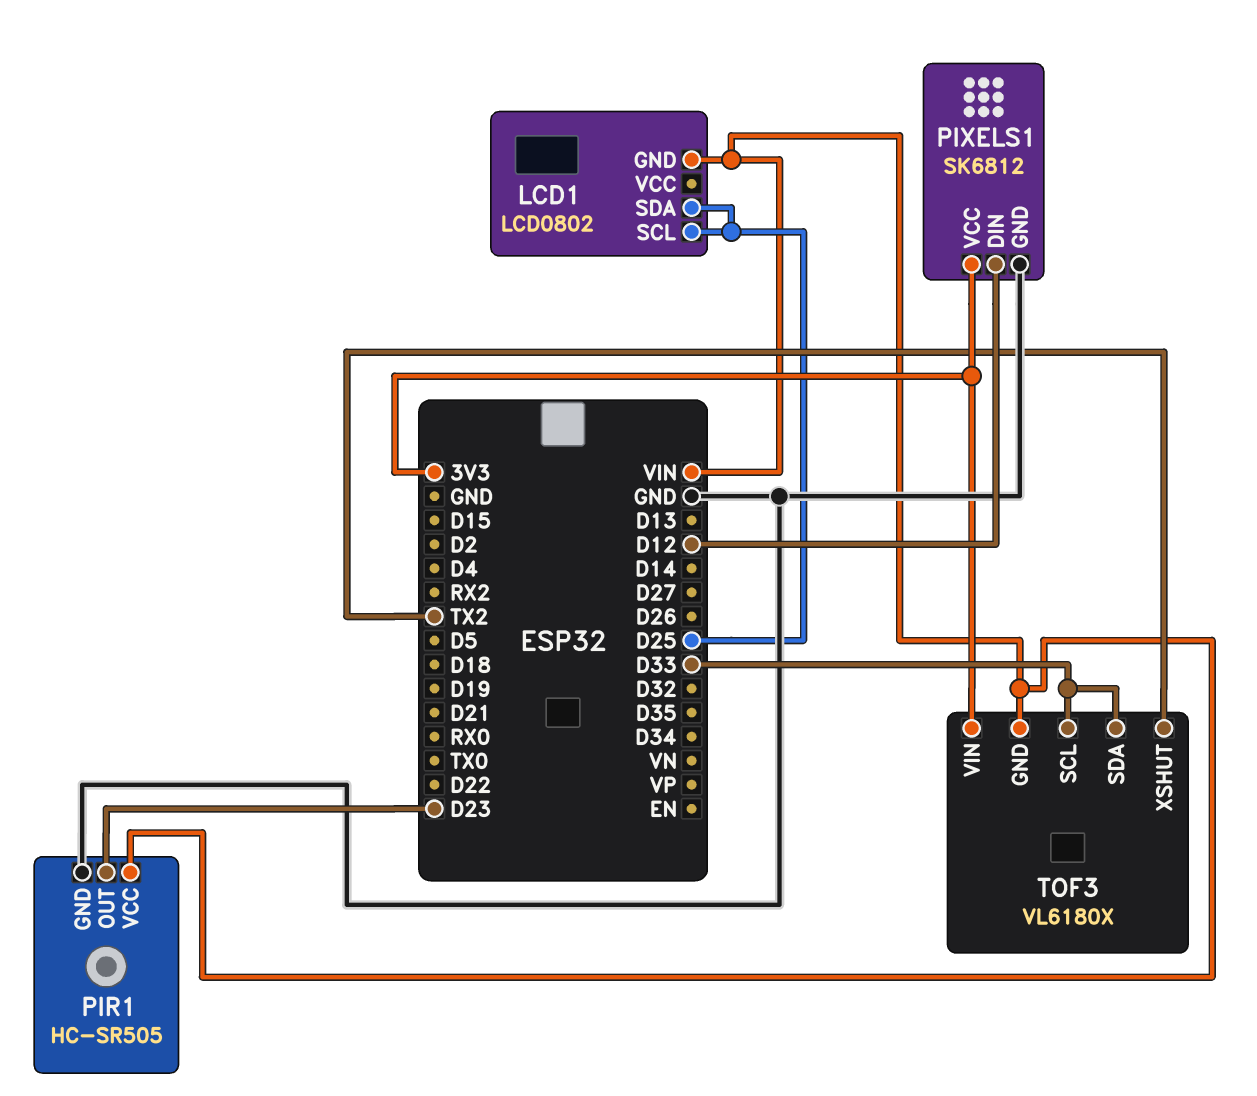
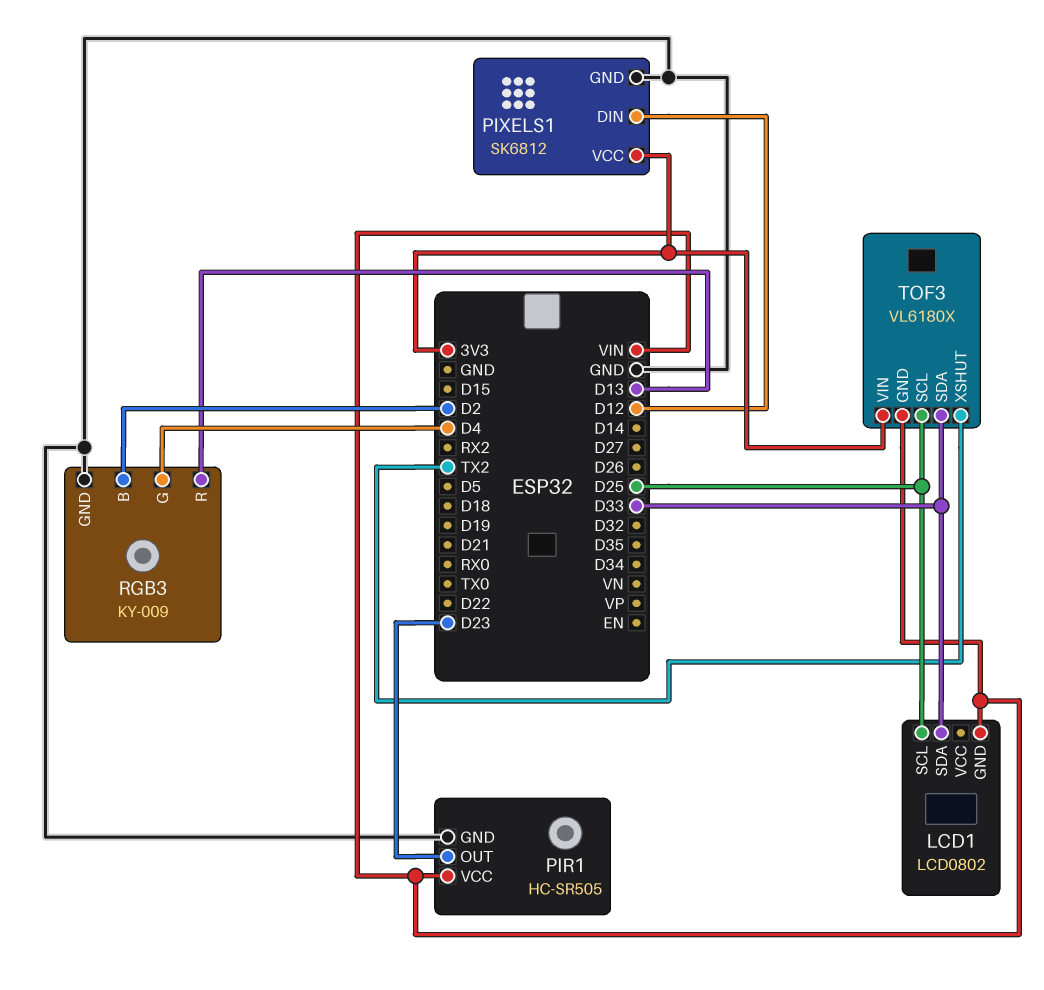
LCD1 pin SDA: D25 -> D33
RGB3: none -> KY-009
RGB3 pin B: none -> D2
RGB3 pin G: none -> D4
RGB3 pin GND: none -> GND
RGB3 pin R: none -> D13
TOF3 pin SCL: D33 -> D25

